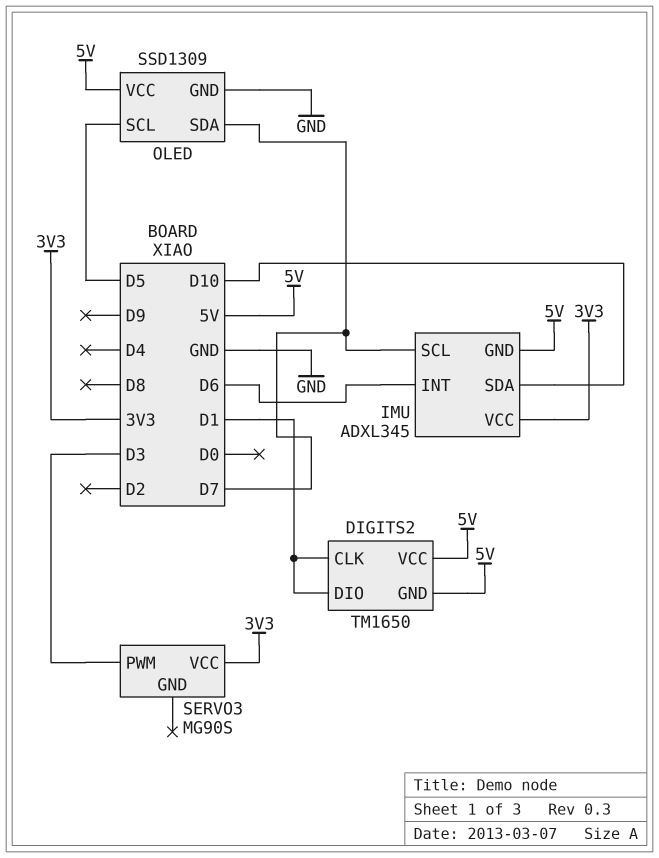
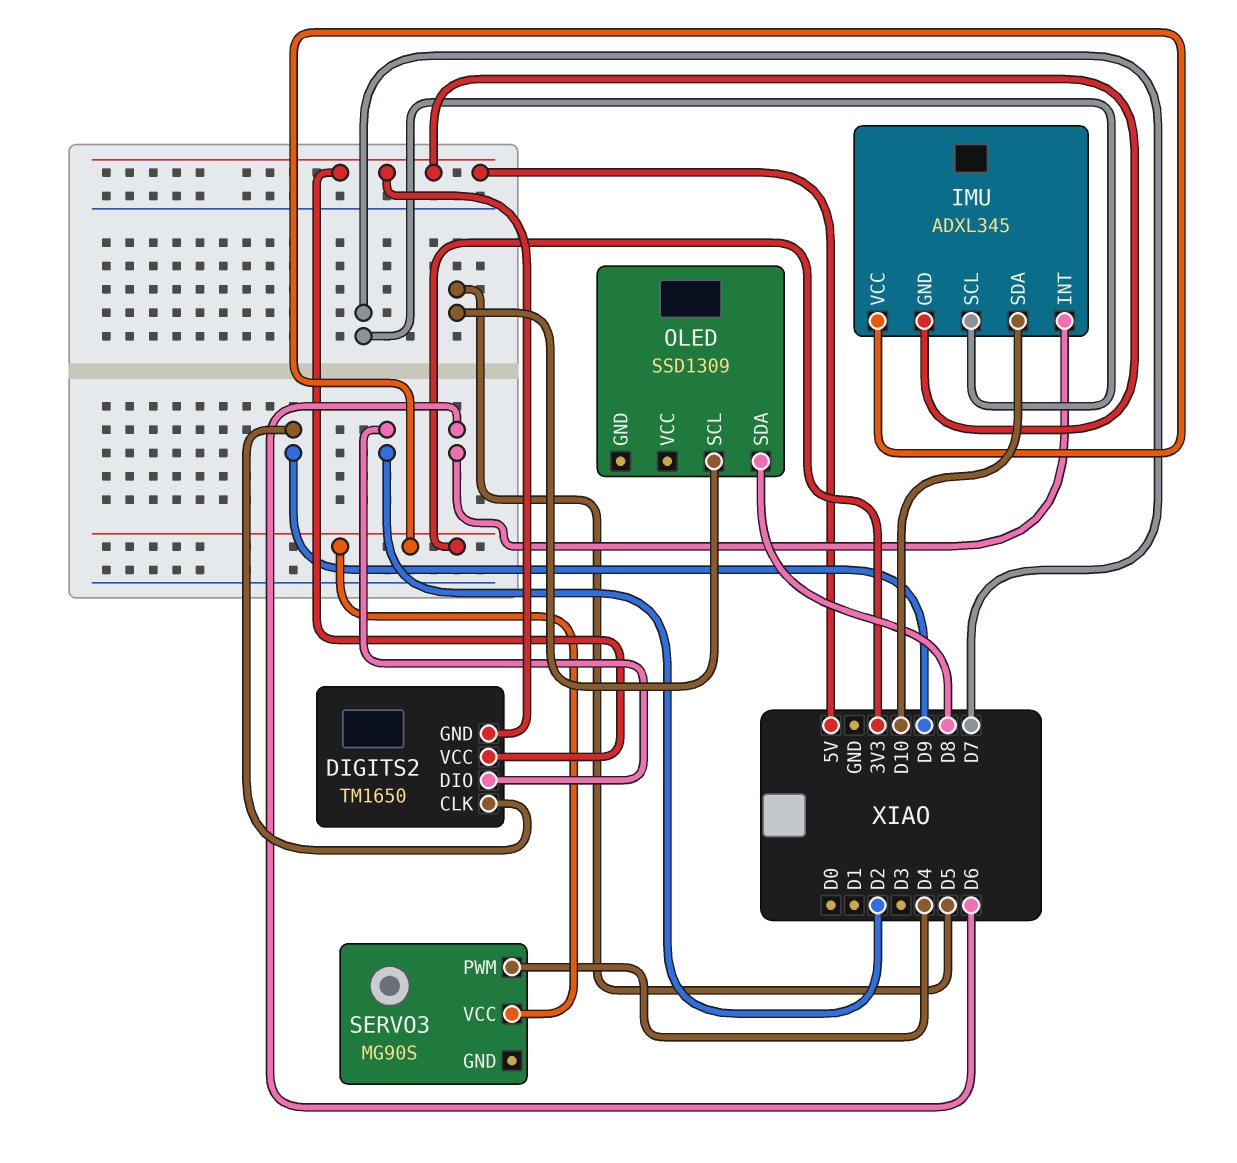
DIGITS2 pin CLK: D1 -> D9
DIGITS2 pin DIO: D1 -> D2
OLED pin GND: GND -> none
OLED pin SDA: D7 -> D8
OLED pin VCC: 5V -> none
SERVO3 pin PWM: D3 -> D4

